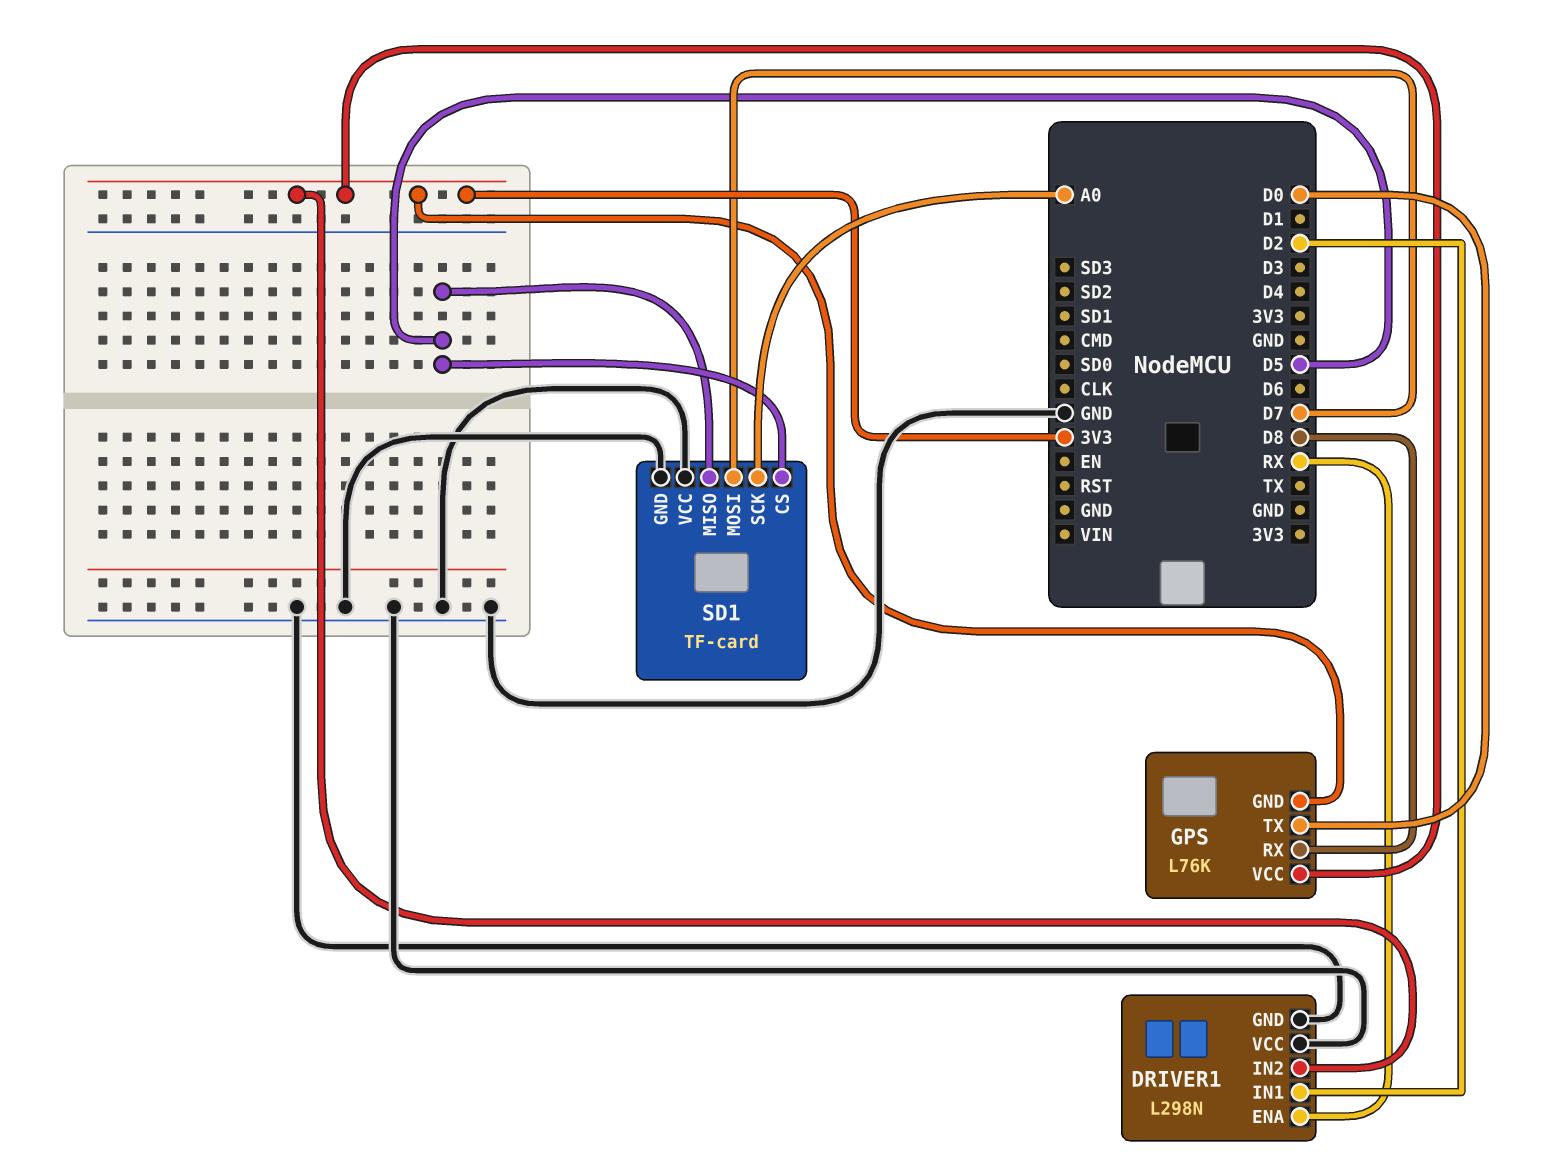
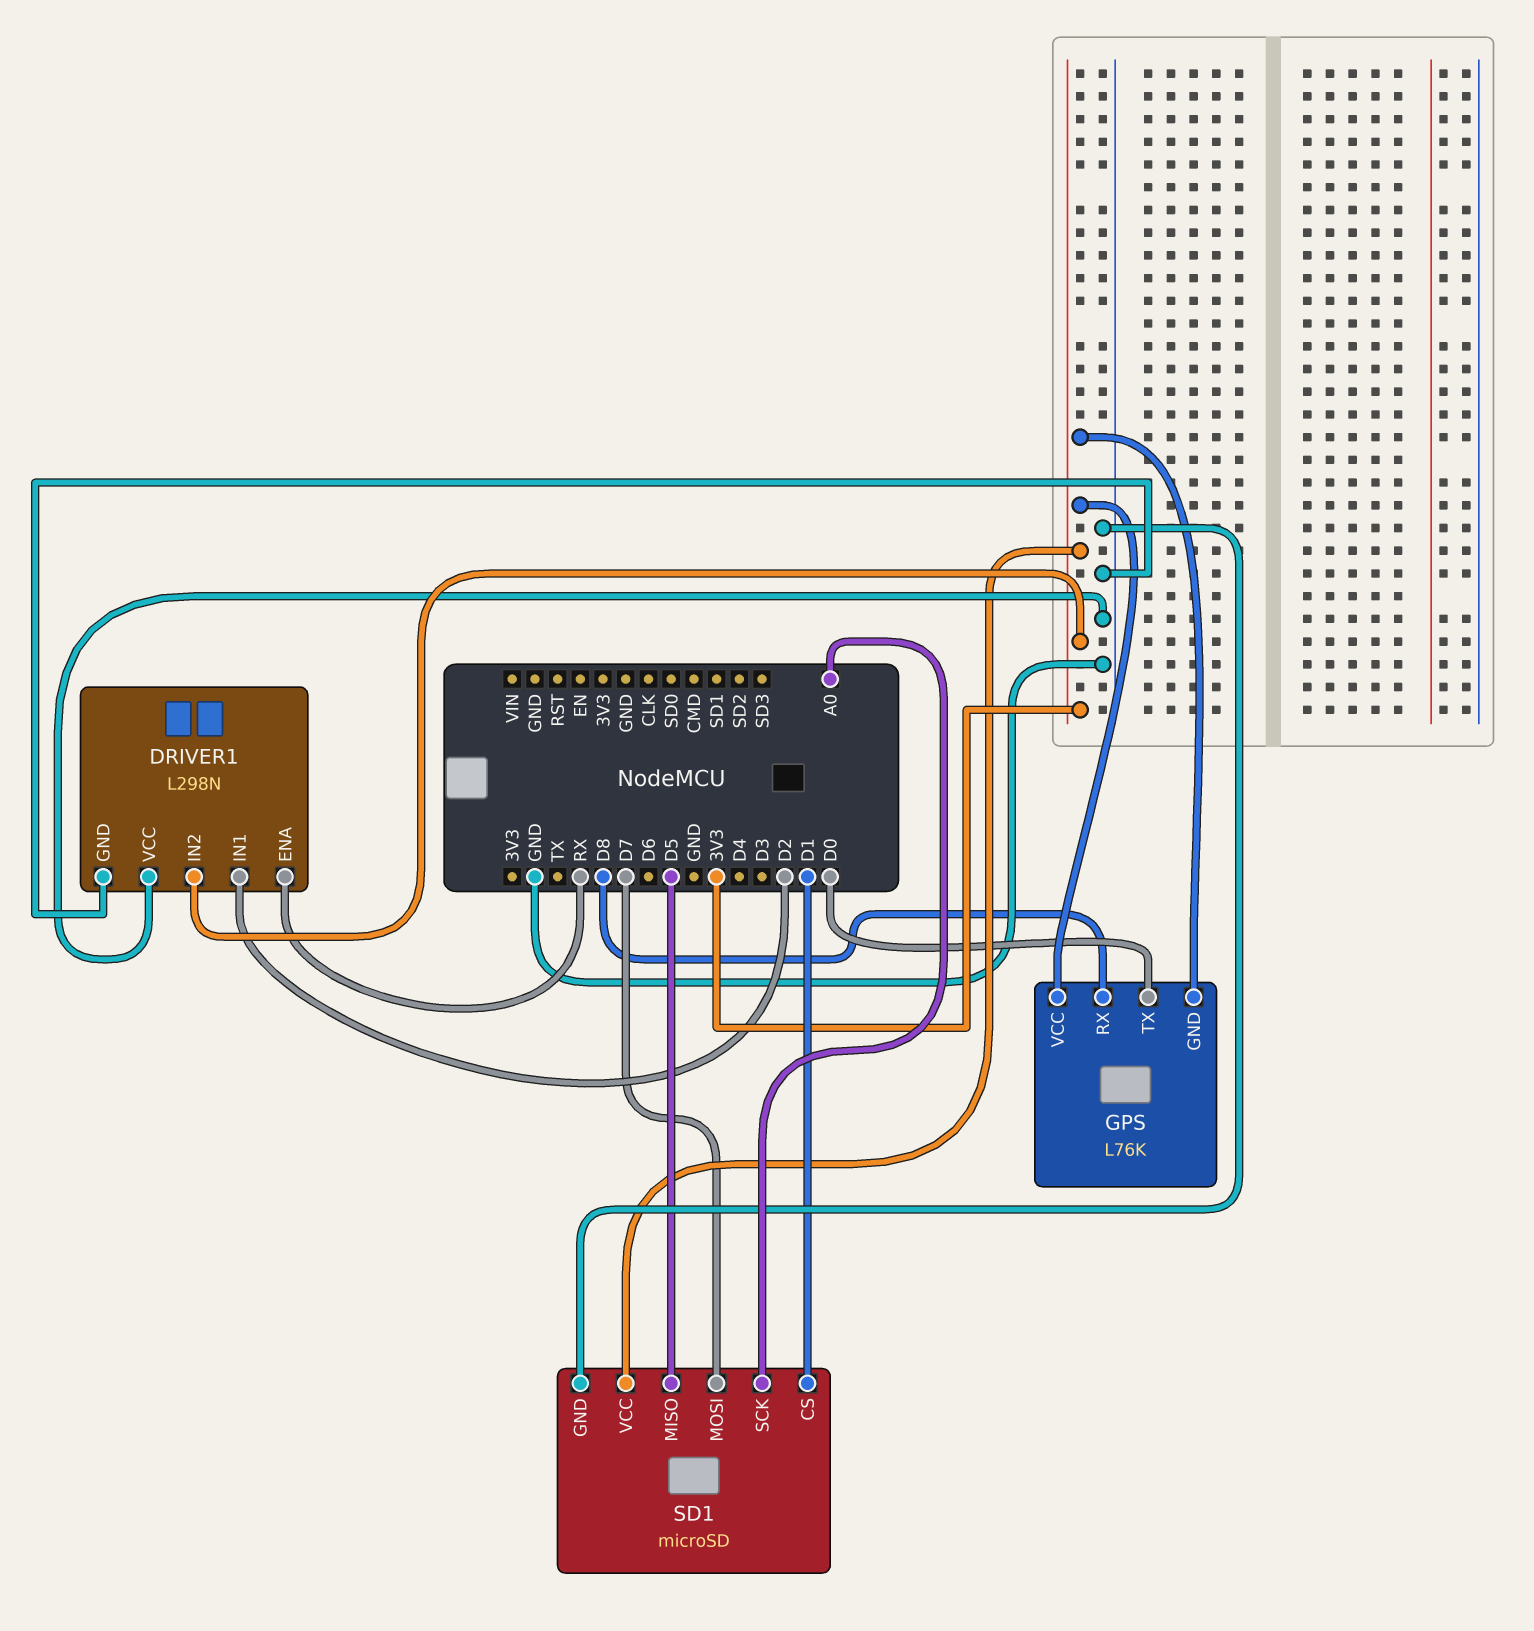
SD1: TF-card -> microSD
SD1 pin CS: D5 -> D1
SD1 pin VCC: GND -> 3V3

